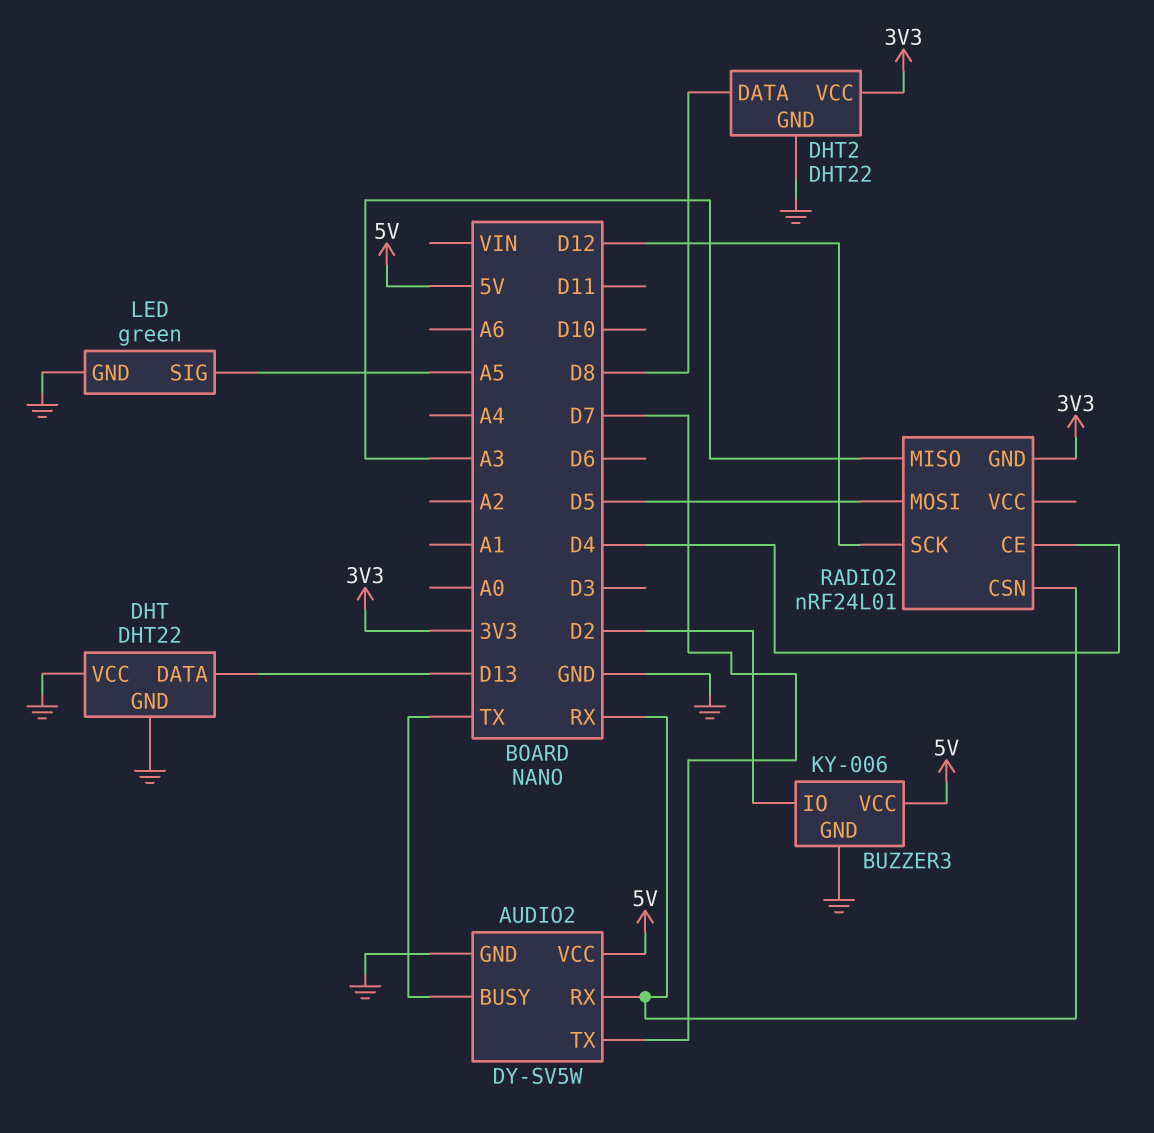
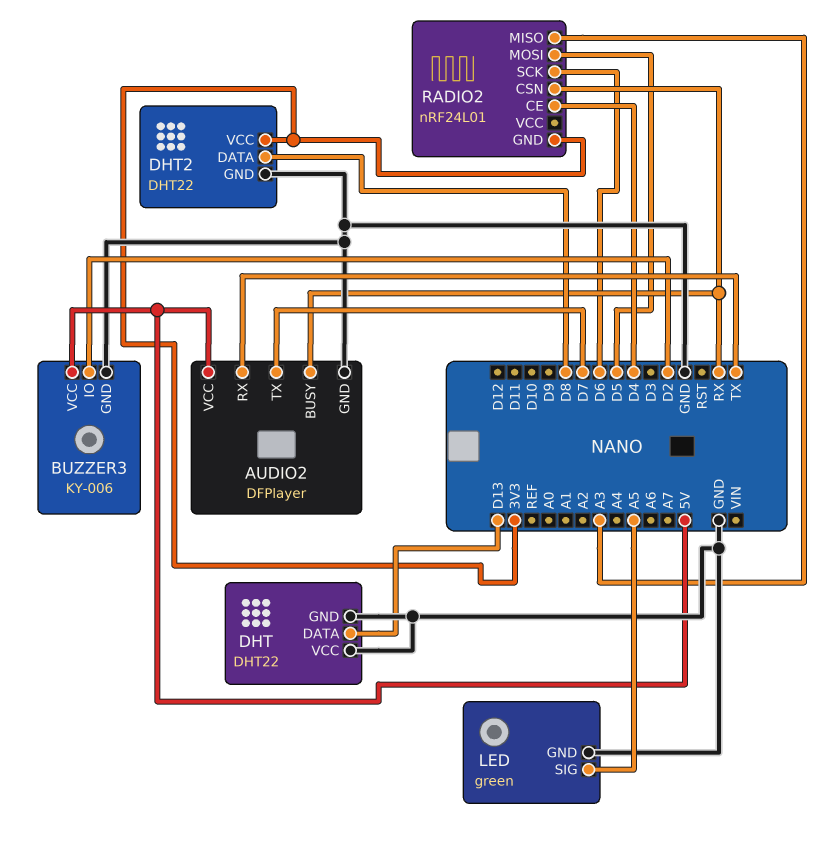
AUDIO2: DY-SV5W -> DFPlayer
AUDIO2 pin BUSY: TX -> RX
AUDIO2 pin RX: RX -> TX
RADIO2 pin SCK: D12 -> D6

